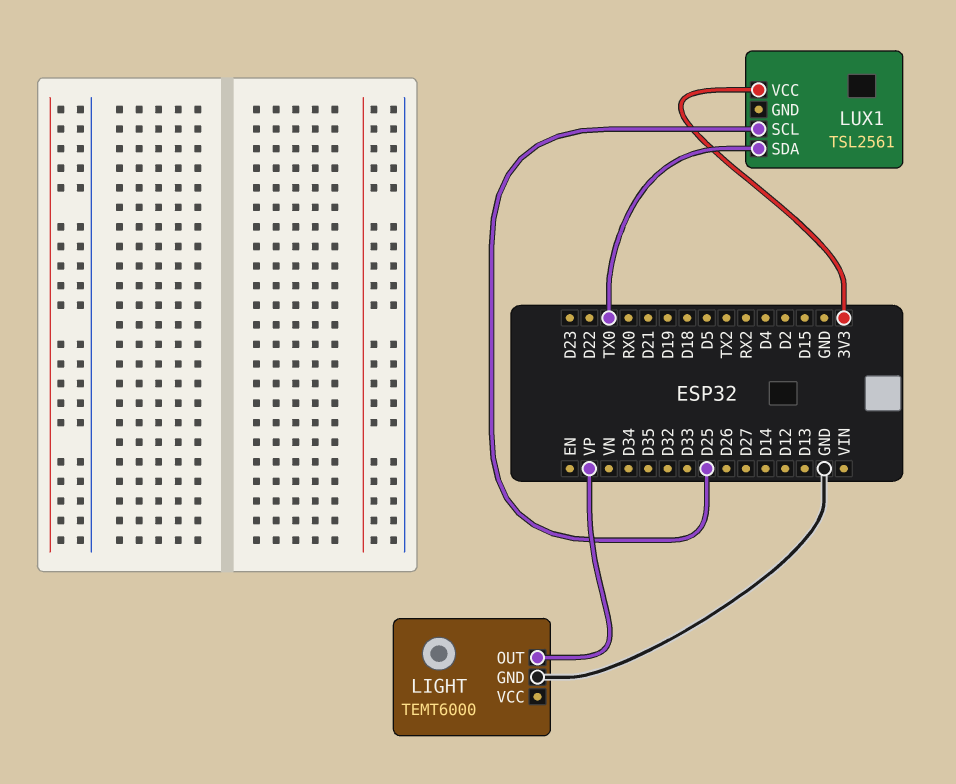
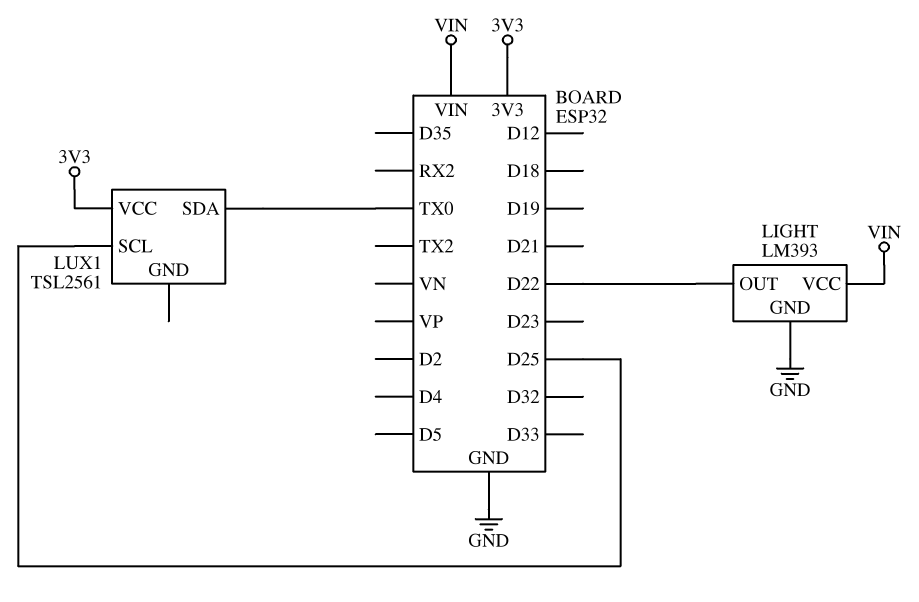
LIGHT: TEMT6000 -> LM393
LIGHT pin OUT: VP -> D22
LIGHT pin VCC: none -> VIN

